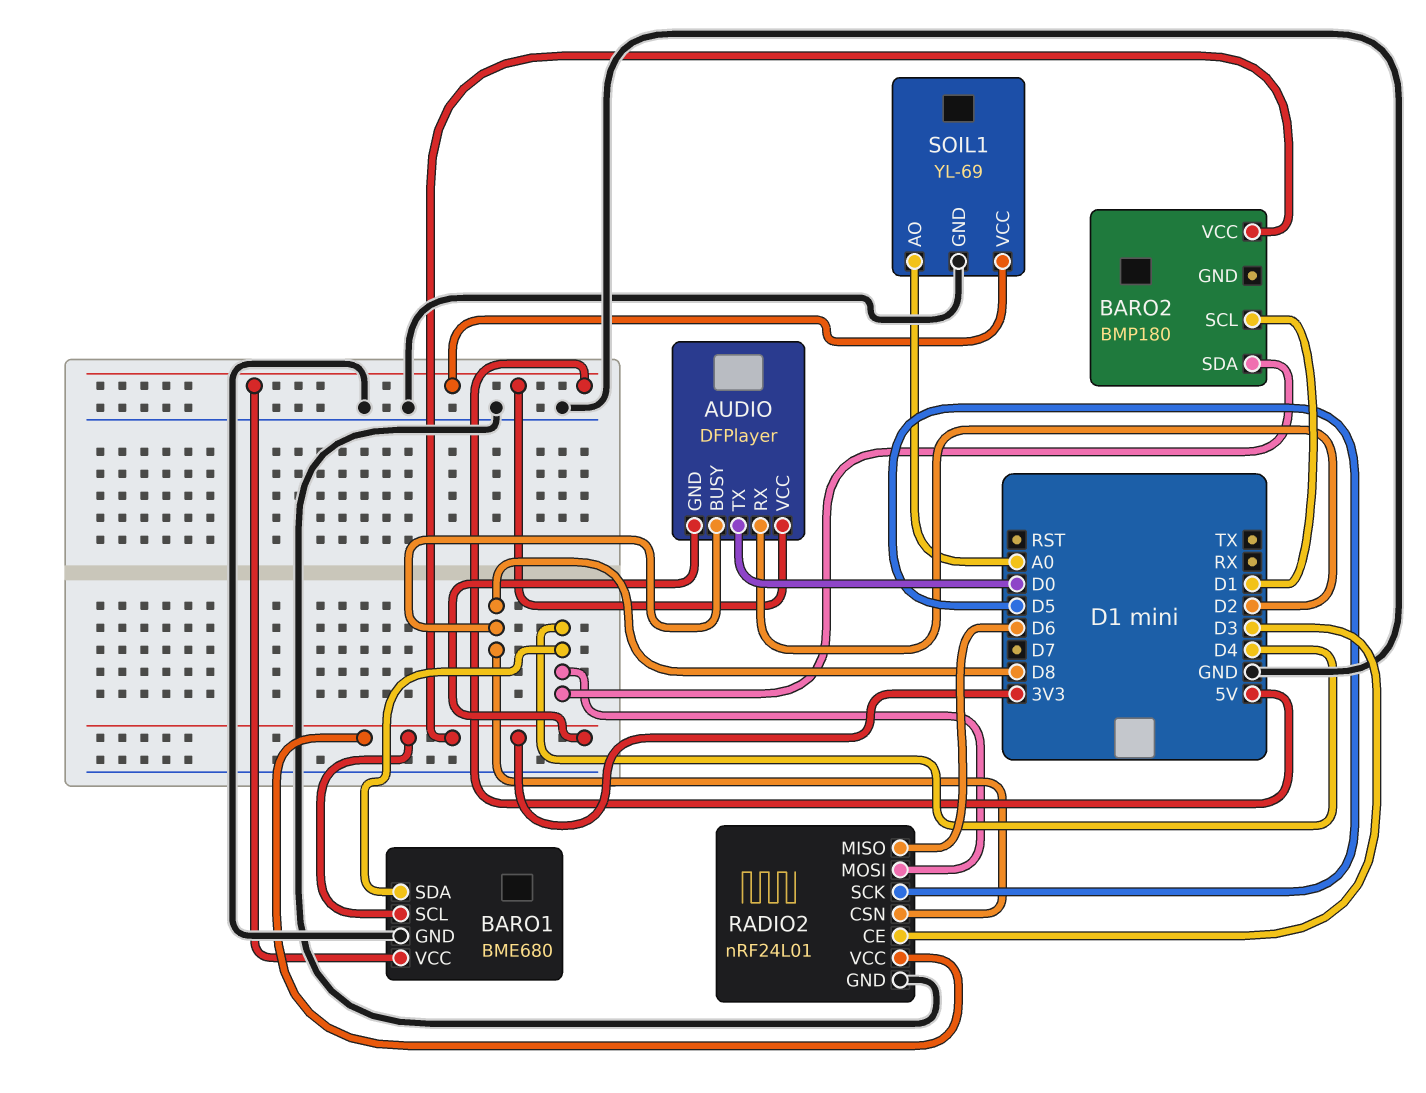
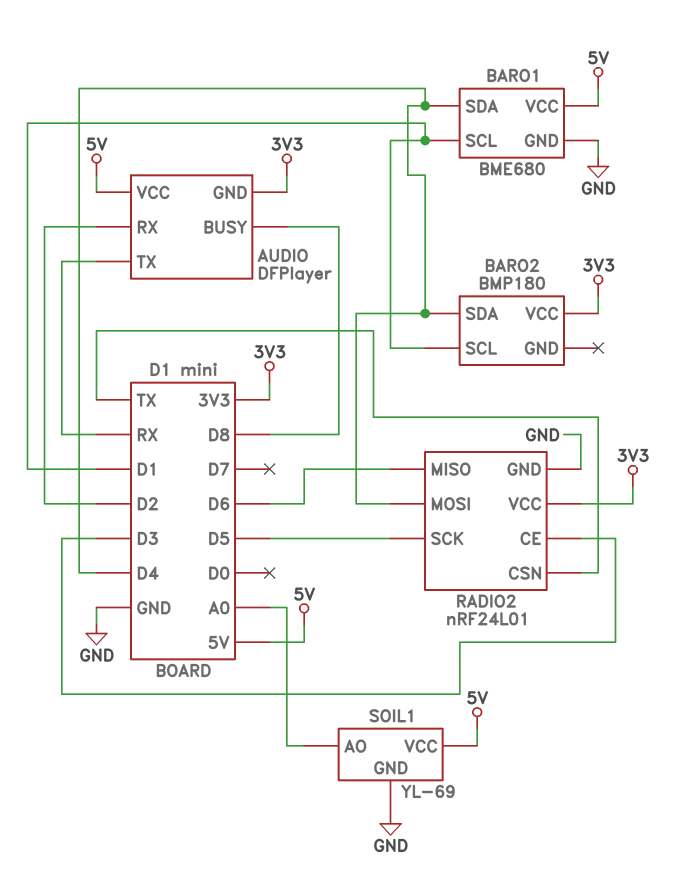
AUDIO pin TX: D0 -> RX
BARO1 pin SCL: 3V3 -> D1
RADIO2 pin CSN: D8 -> TX

